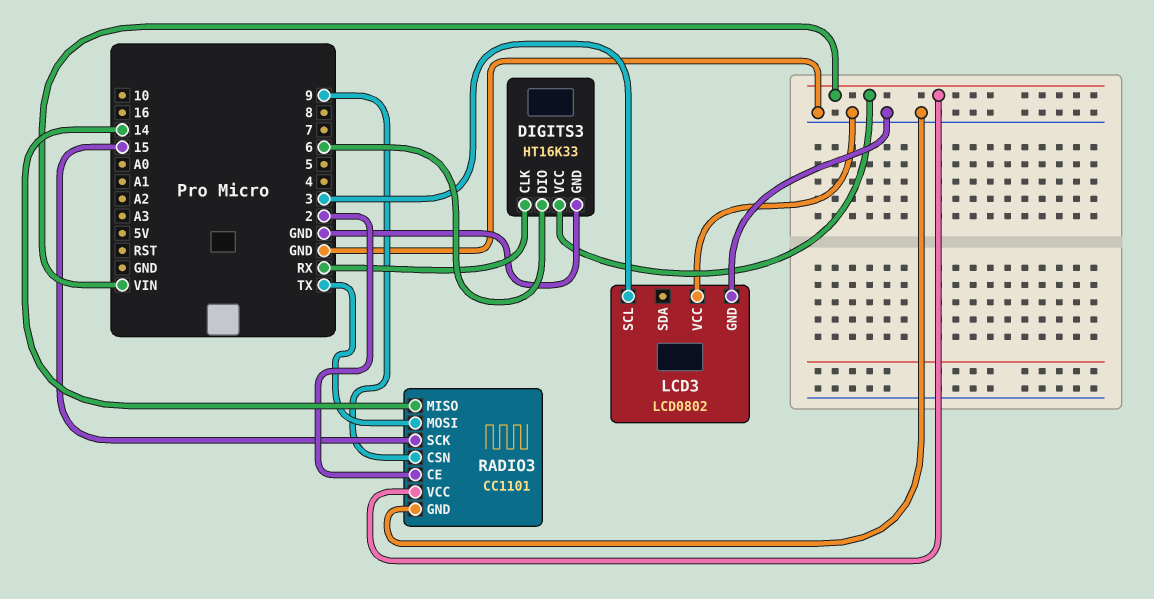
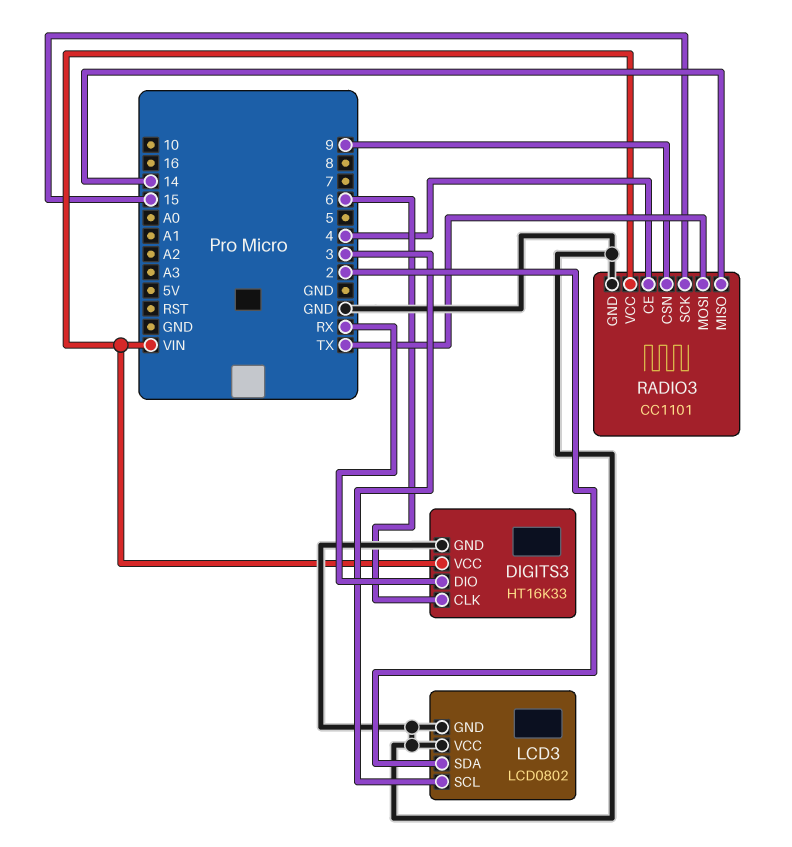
DIGITS3 pin CLK: RX -> 6
DIGITS3 pin DIO: 6 -> RX
LCD3 pin SDA: none -> 2
RADIO3 pin CE: 2 -> 4

